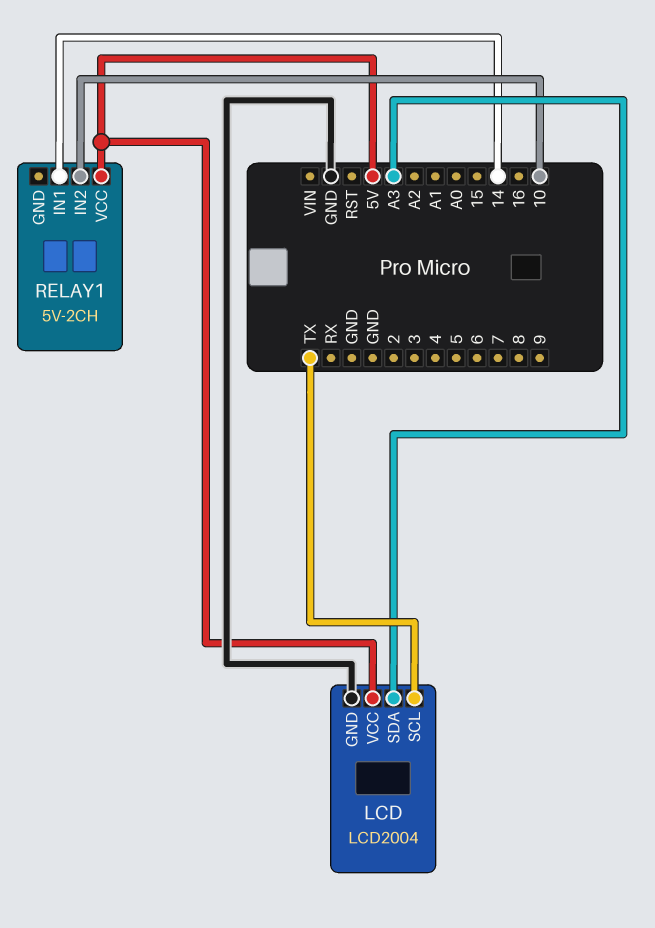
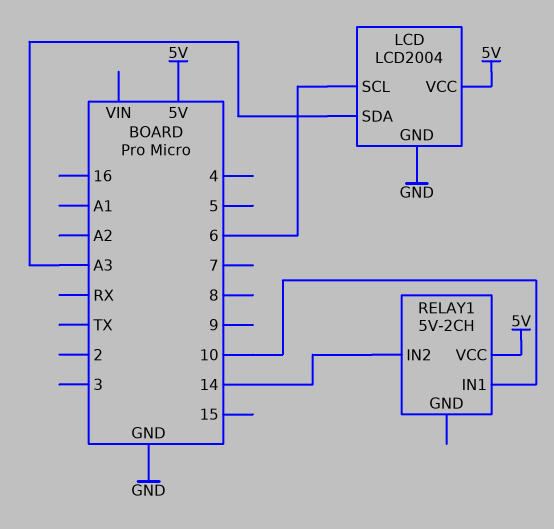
LCD pin SCL: TX -> 6
RELAY1 pin IN1: 14 -> 10
RELAY1 pin IN2: 10 -> 14

